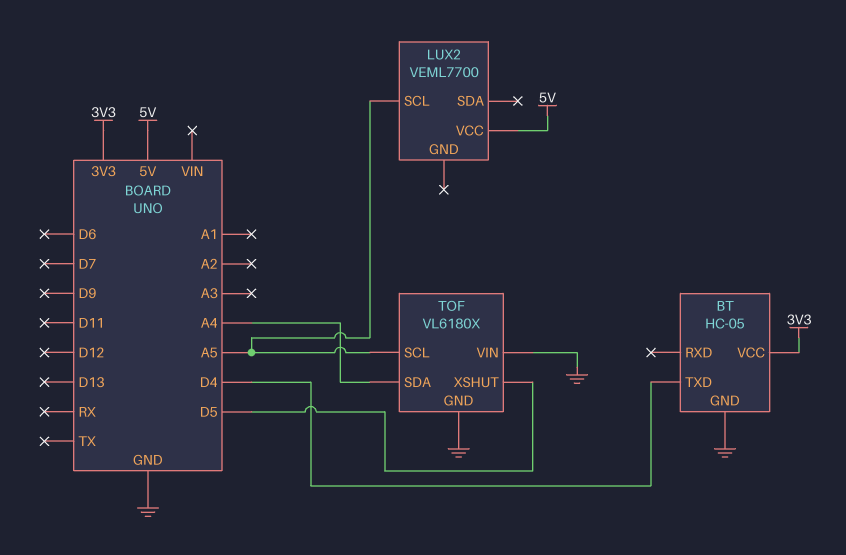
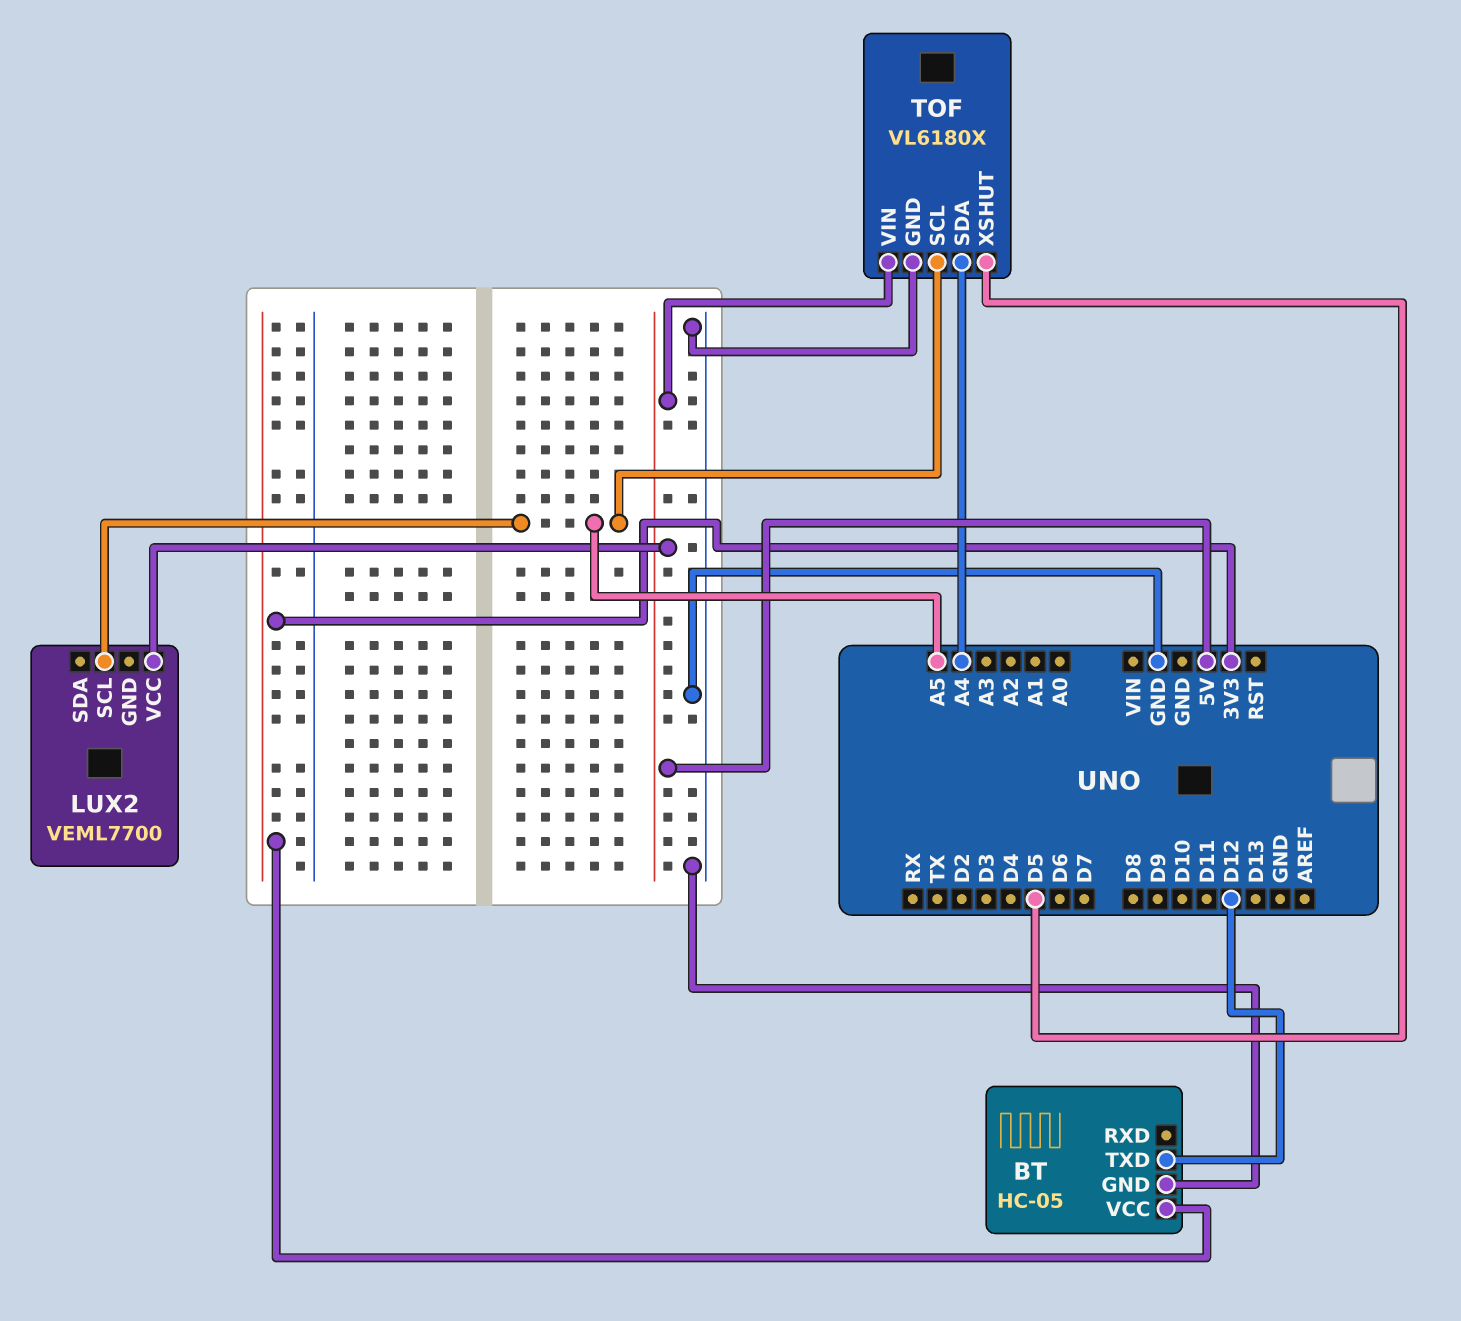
BT pin TXD: D4 -> D12
TOF pin VIN: GND -> 5V

